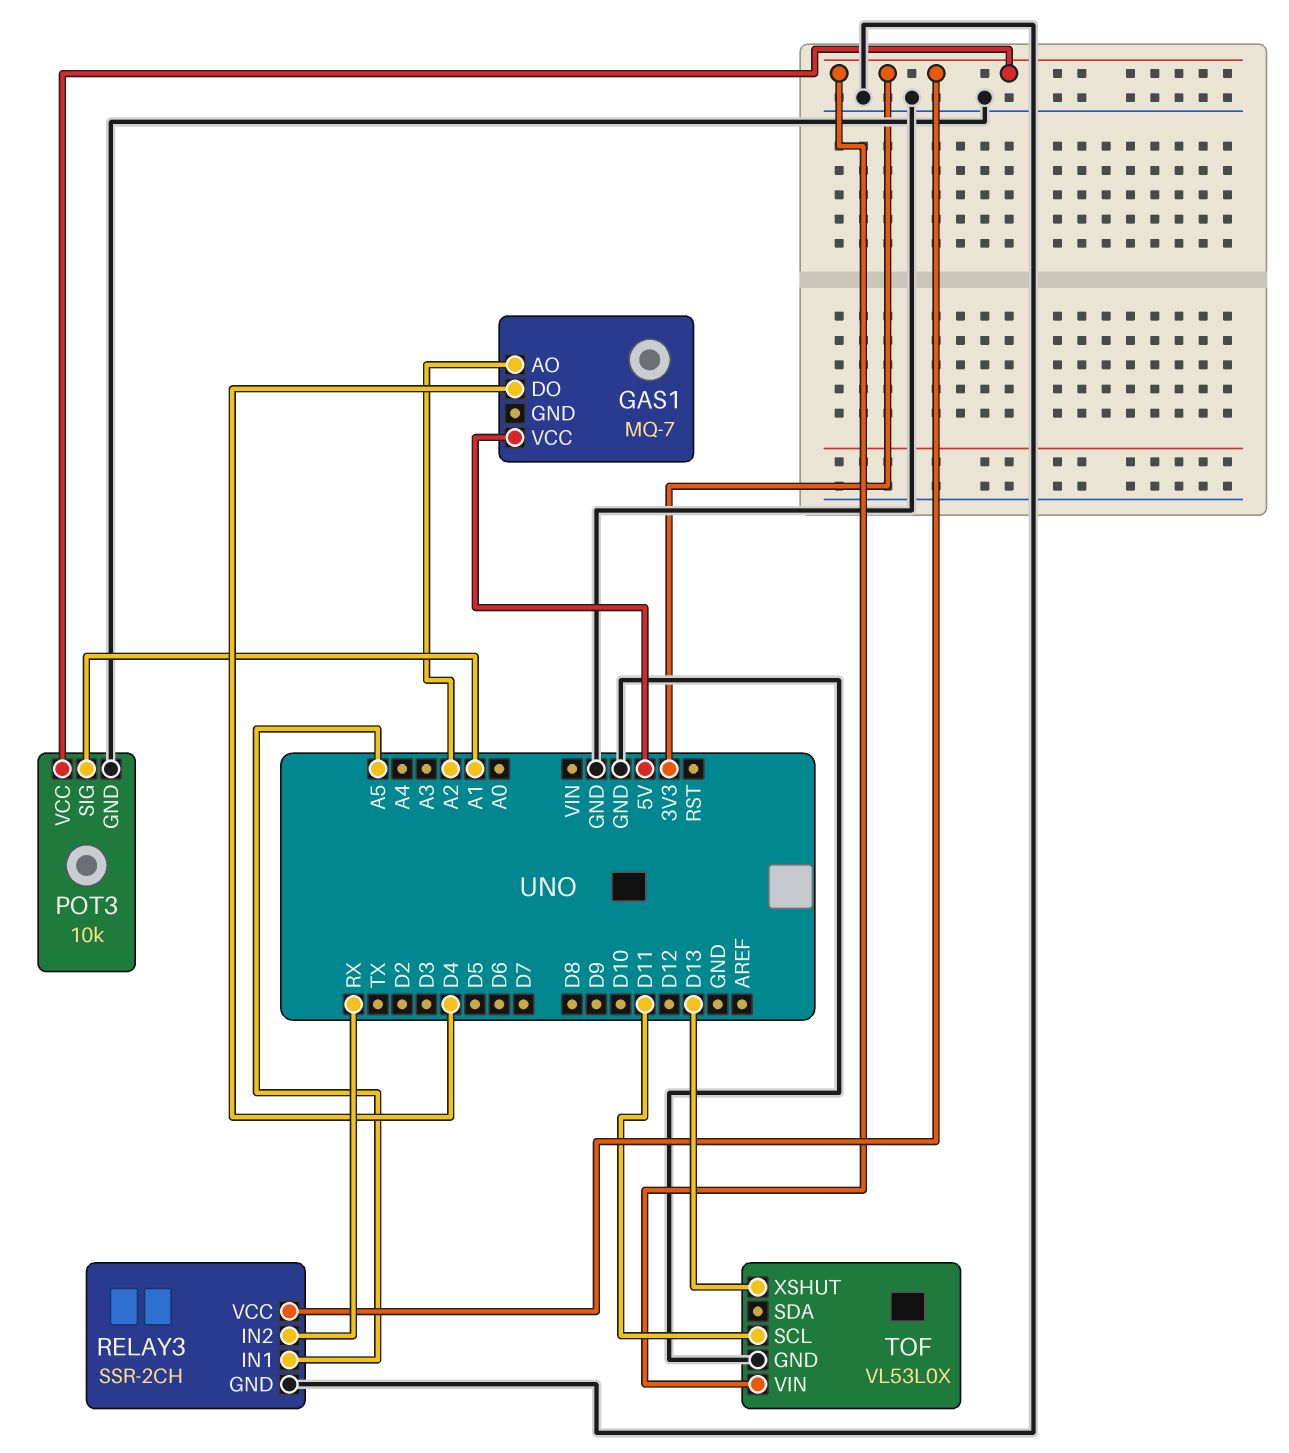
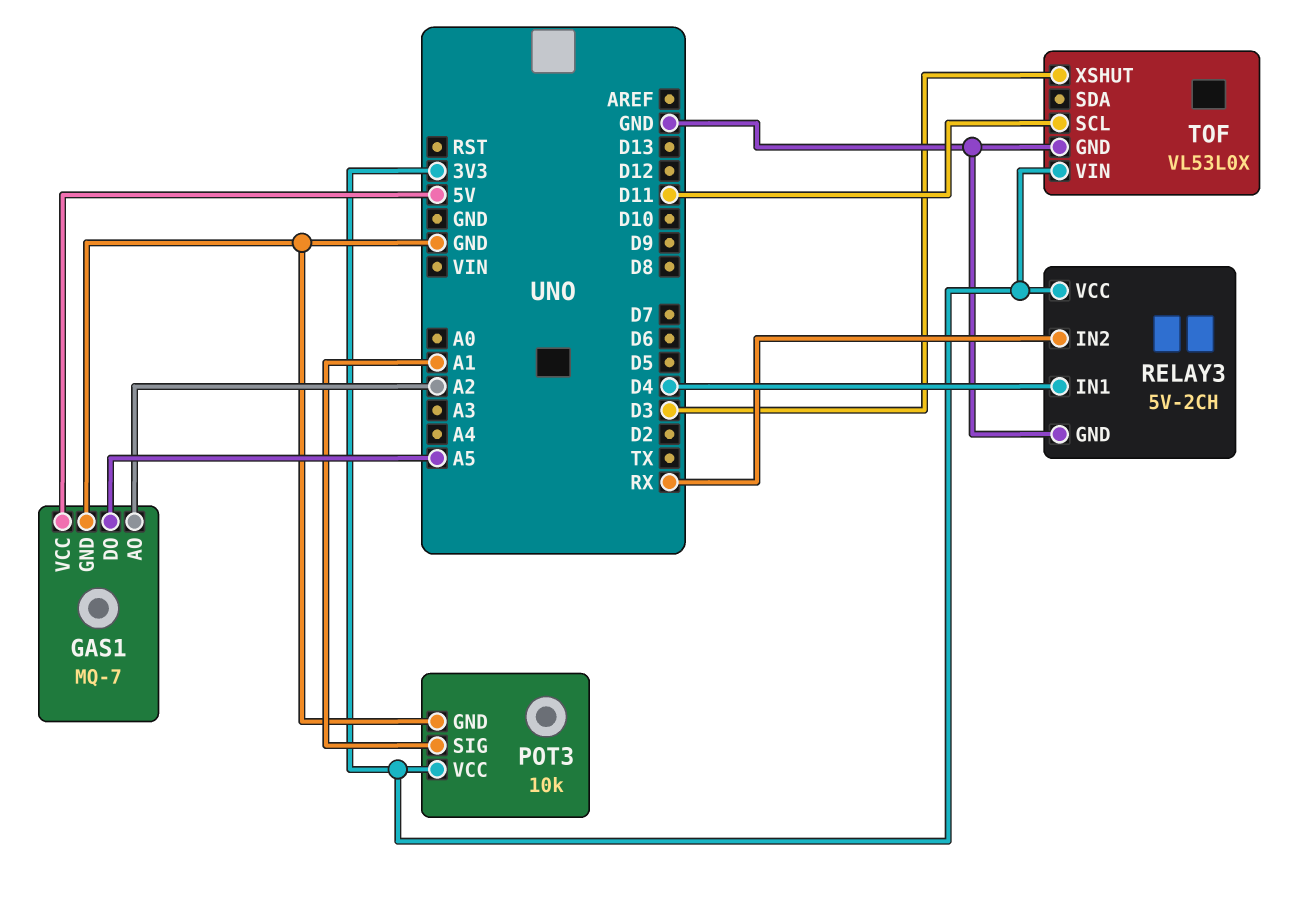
GAS1 pin DO: D4 -> A5
GAS1 pin GND: none -> GND
RELAY3: SSR-2CH -> 5V-2CH
RELAY3 pin IN1: A5 -> D4
TOF pin XSHUT: D13 -> D3

